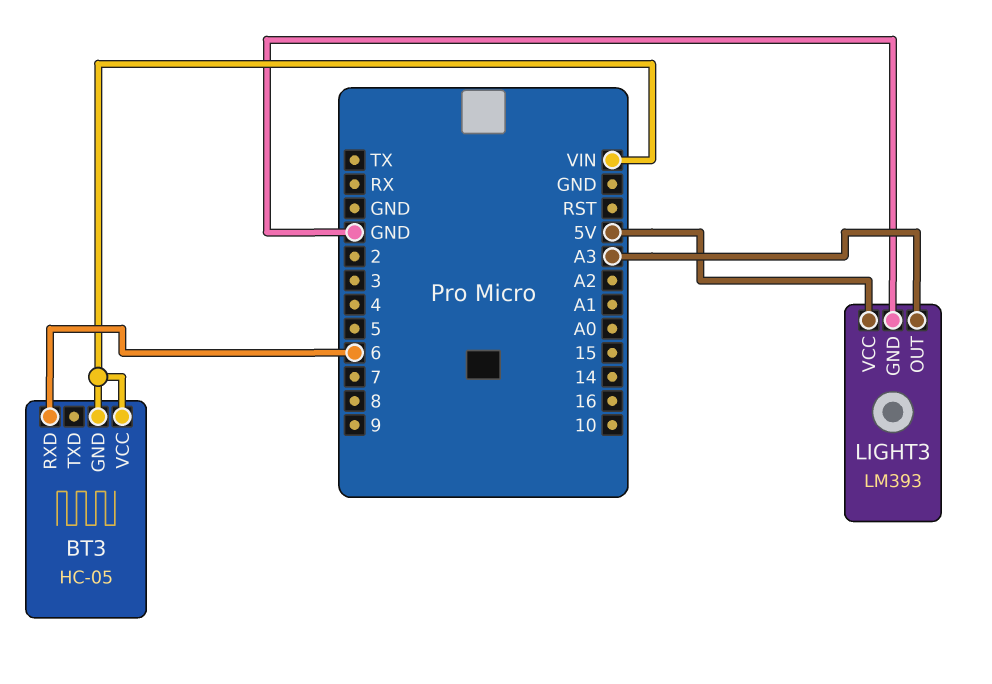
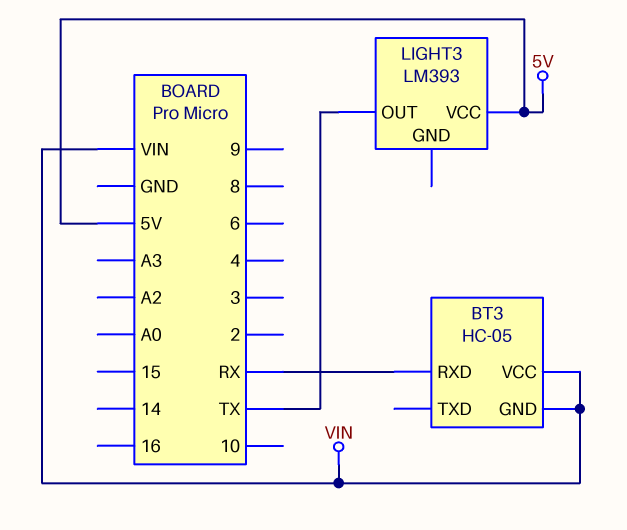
BT3 pin RXD: 6 -> RX
LIGHT3 pin GND: GND -> none
LIGHT3 pin OUT: A3 -> TX

